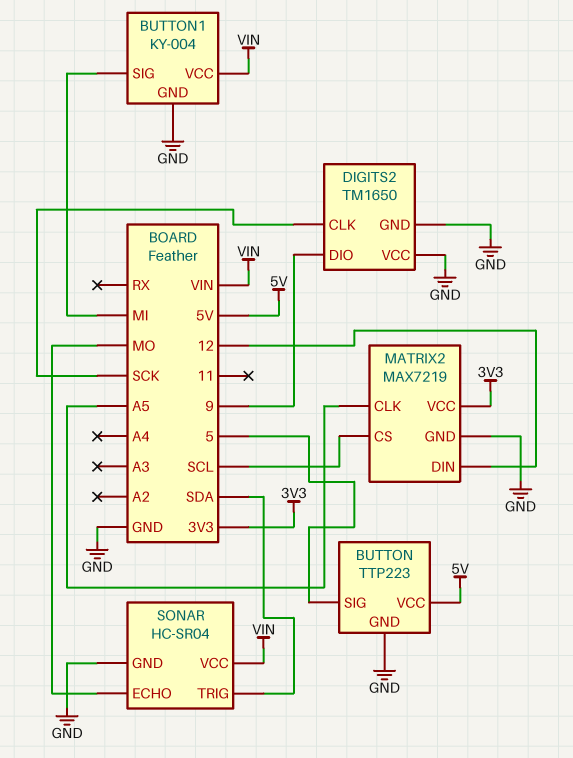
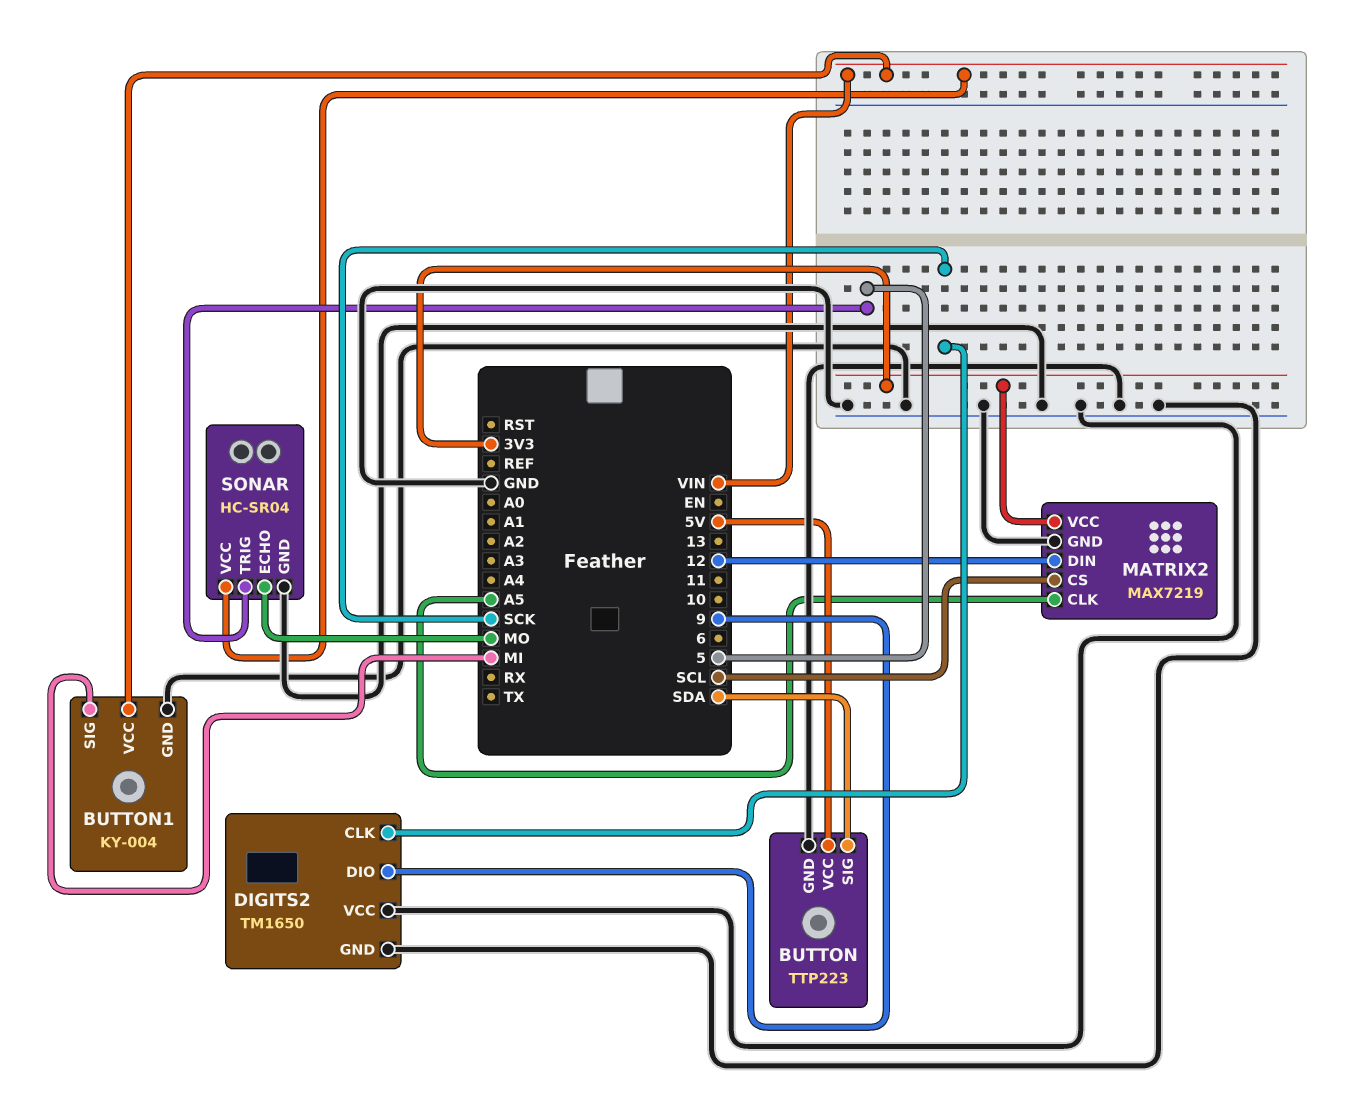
BUTTON pin SIG: 5 -> SDA
SONAR pin TRIG: SDA -> 5

